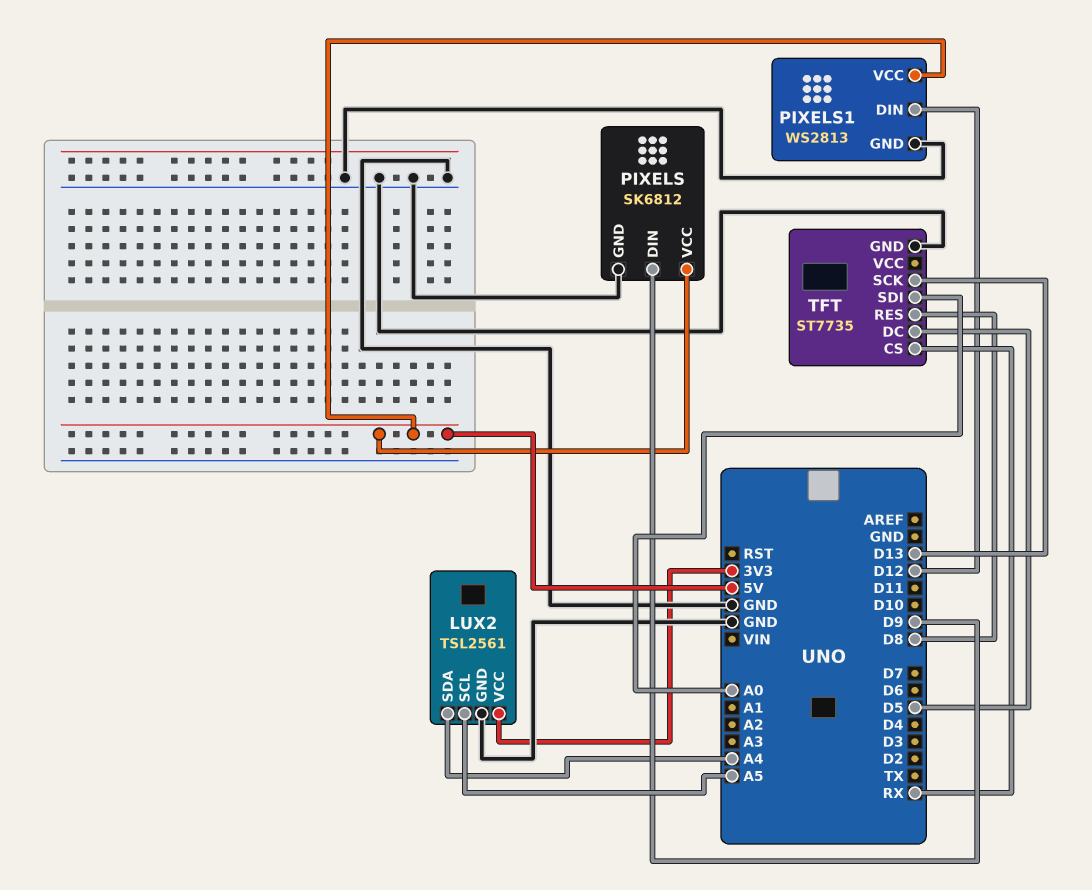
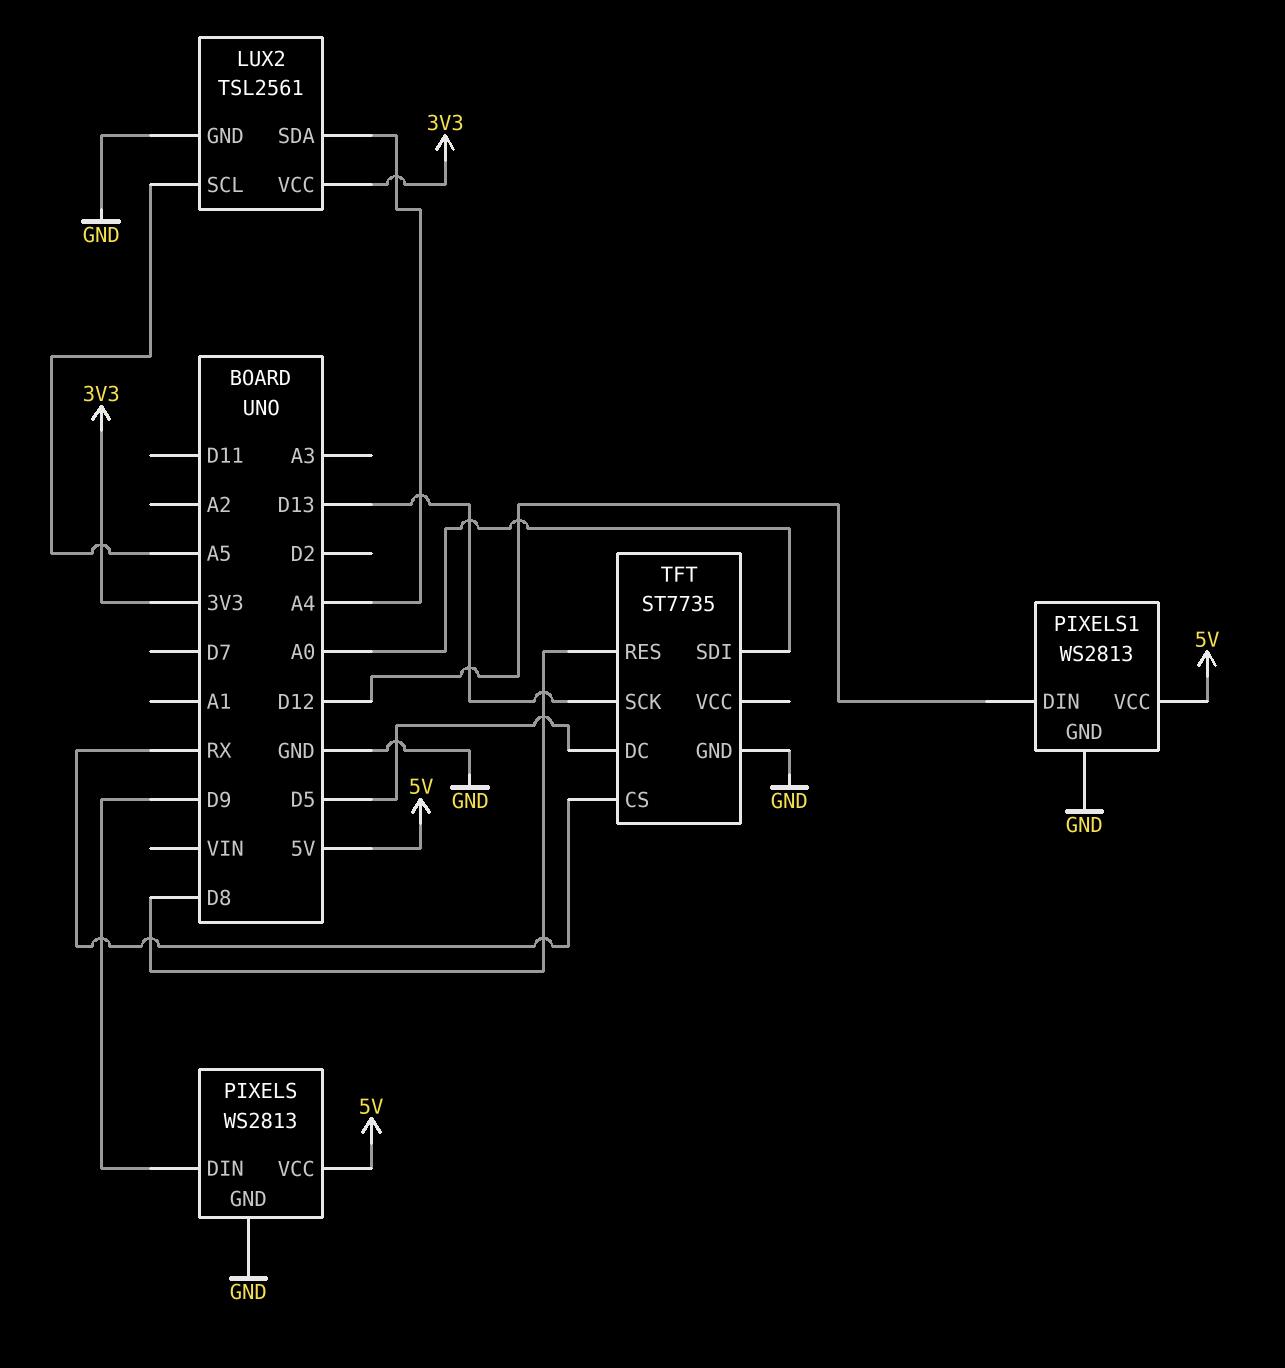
PIXELS: SK6812 -> WS2813

